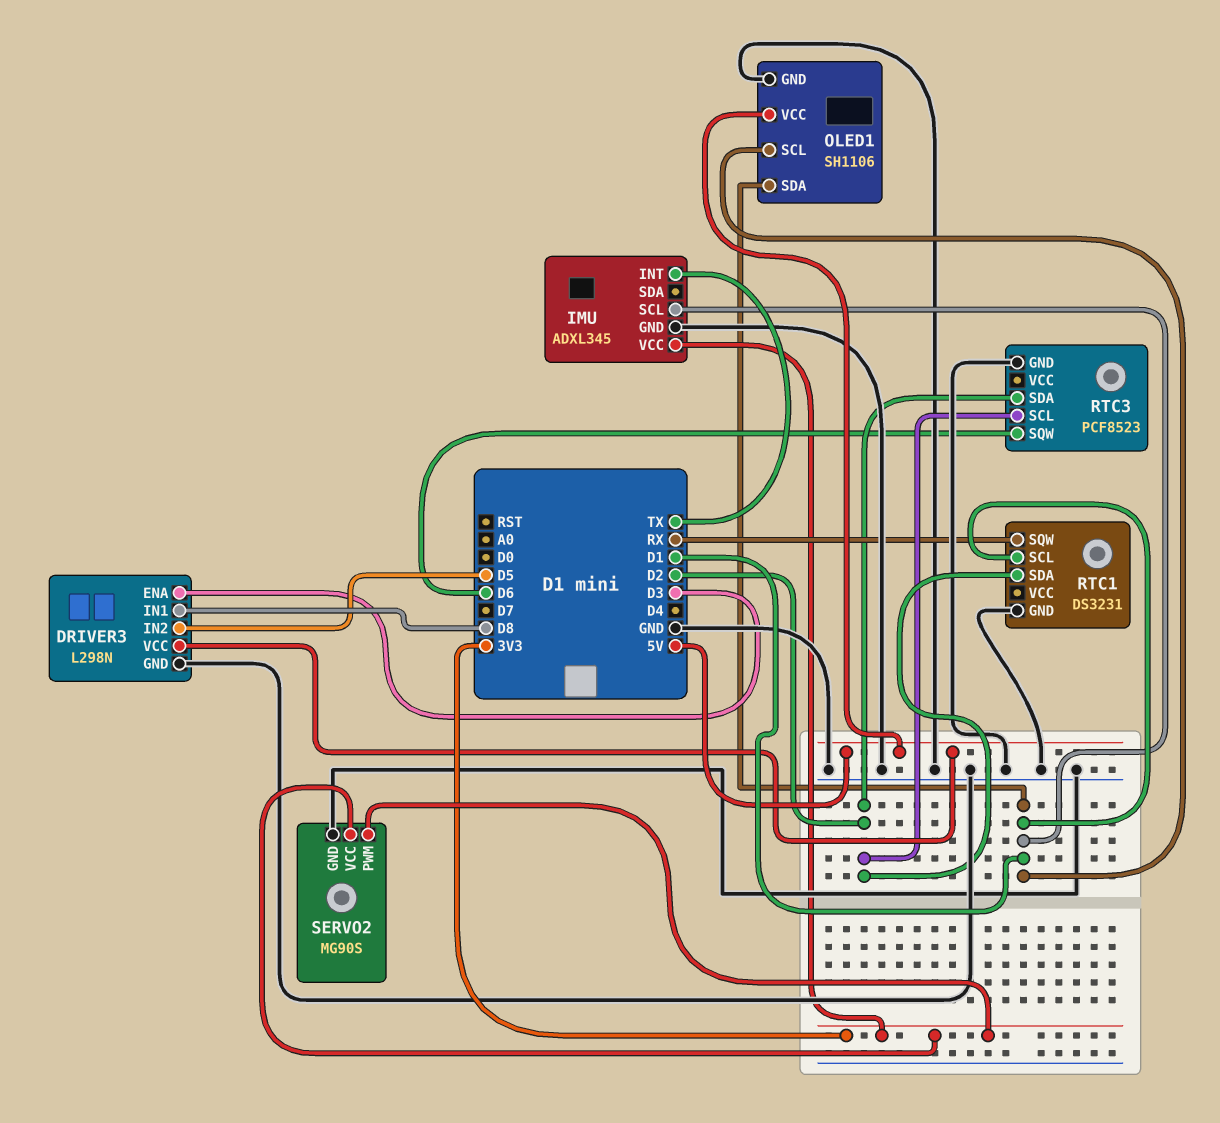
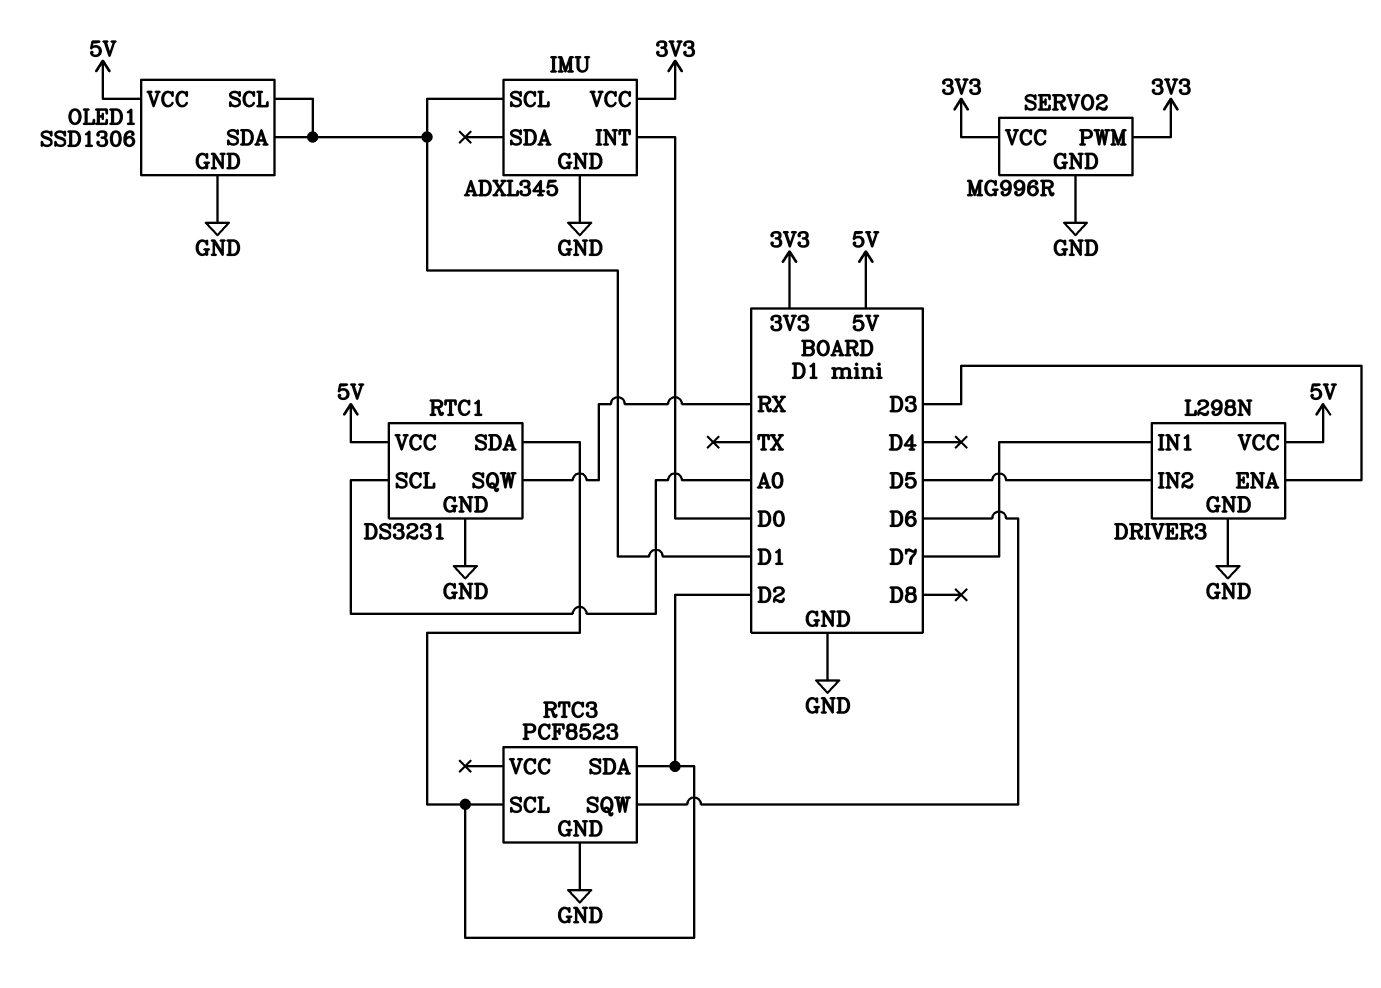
DRIVER3 pin IN1: D8 -> D7
IMU pin INT: TX -> D0
OLED1: SH1106 -> SSD1306
RTC1 pin SCL: D1 -> A0
RTC1 pin VCC: none -> 5V
SERVO2: MG90S -> MG996R

